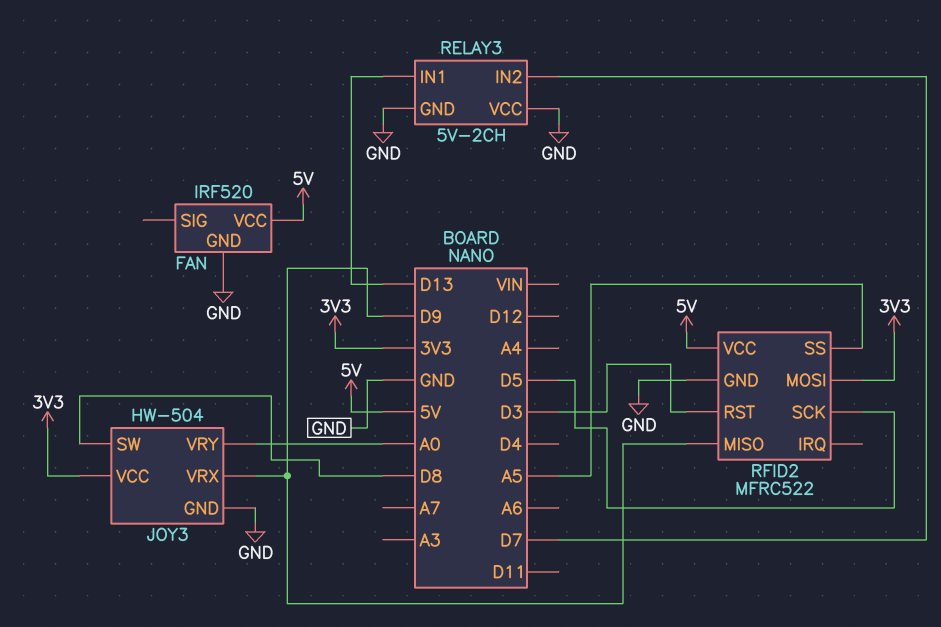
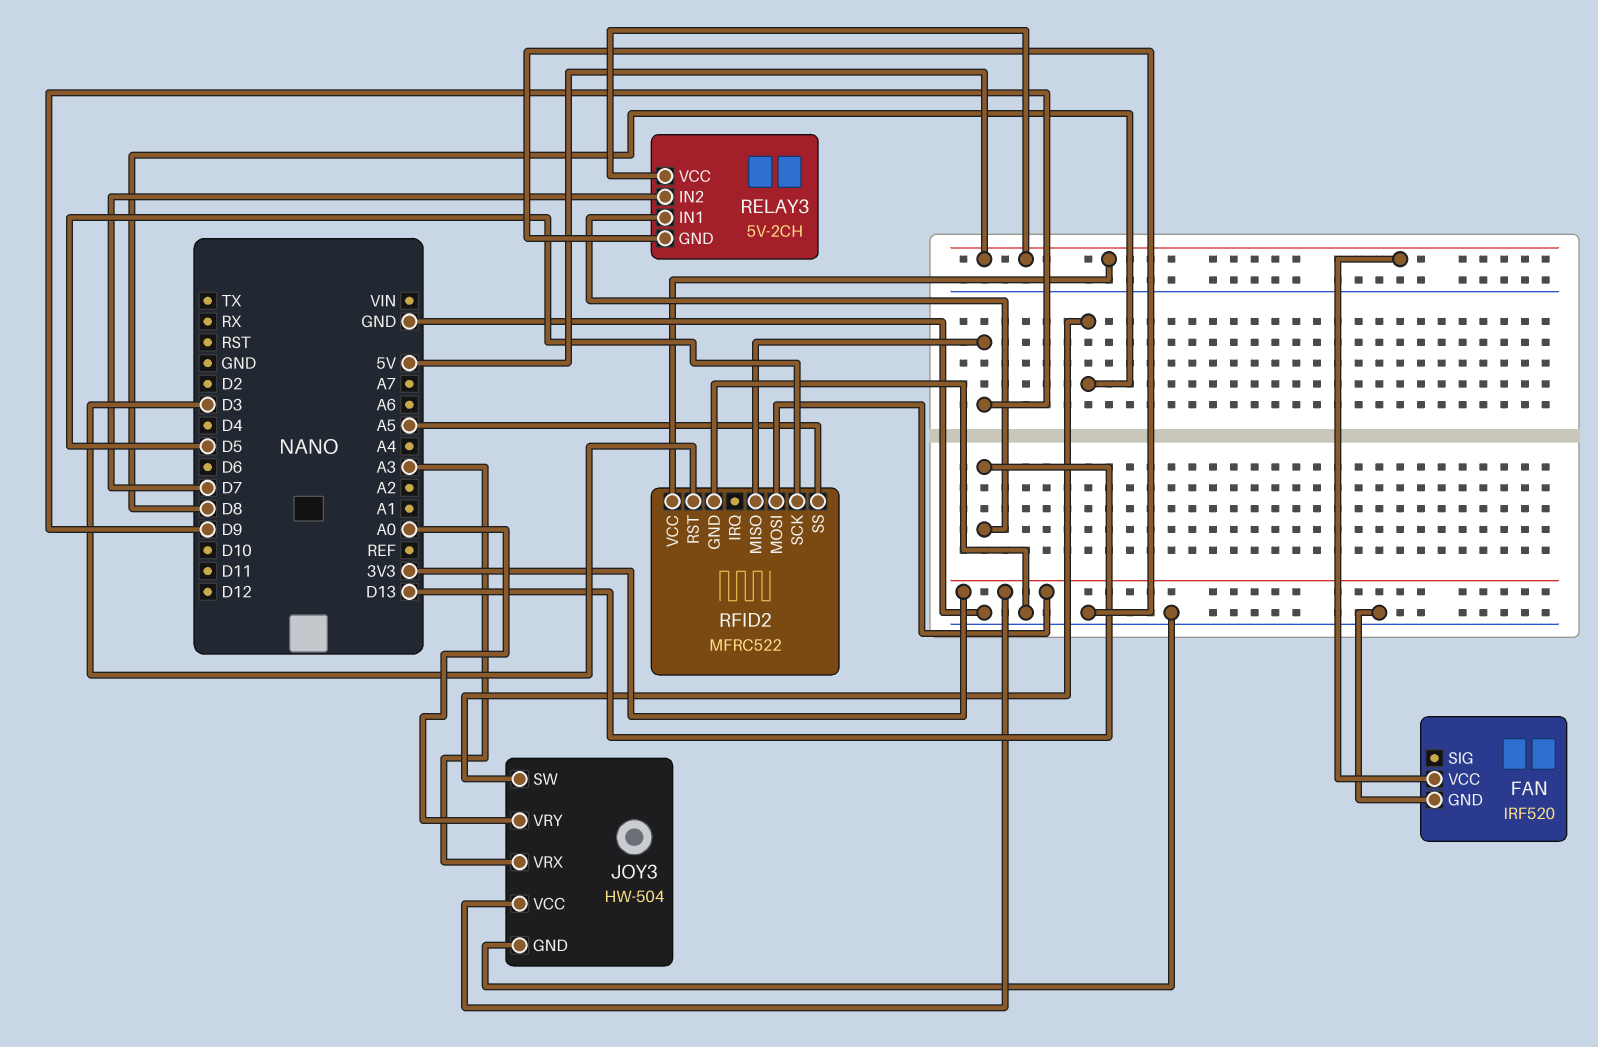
JOY3 pin VRX: D9 -> A3
RELAY3 pin VCC: GND -> 5V

